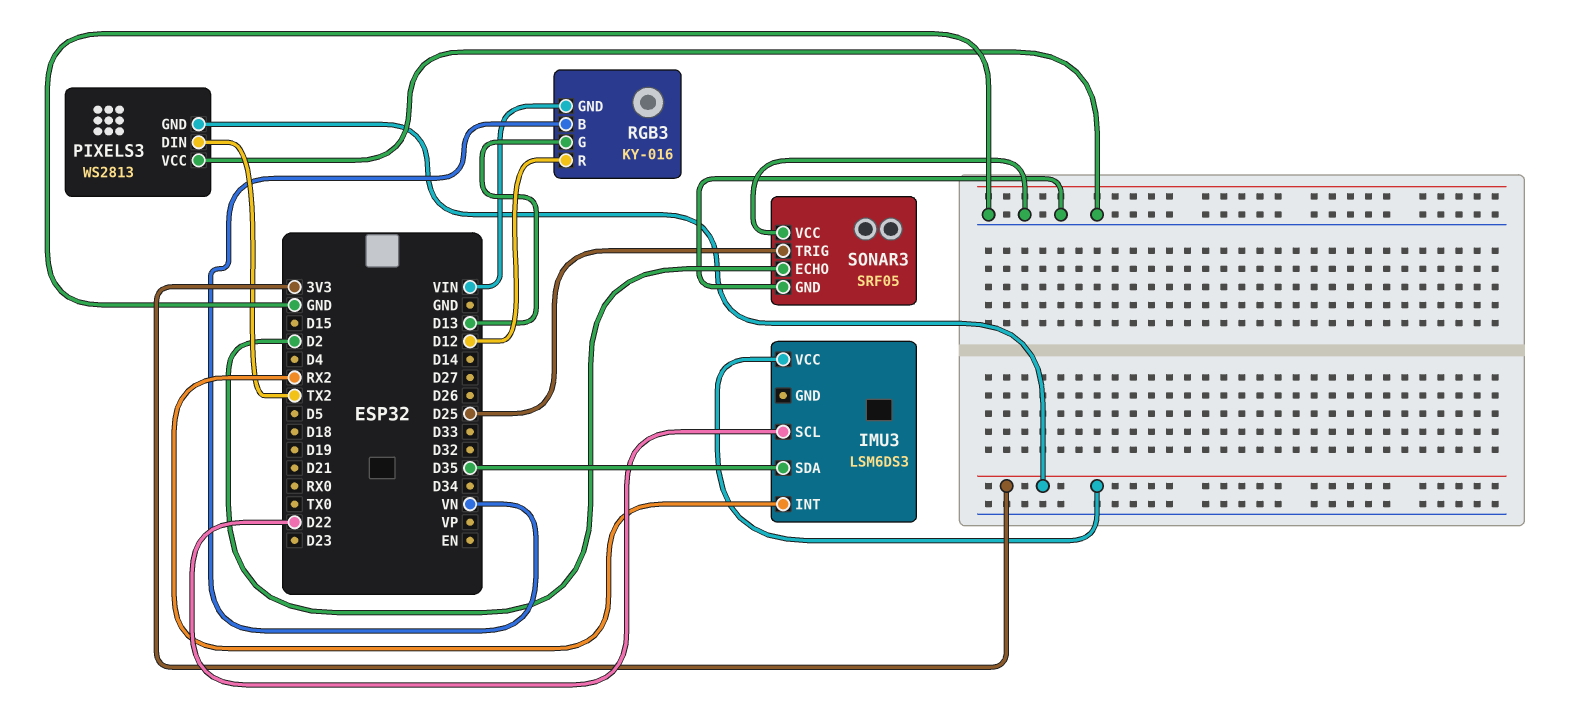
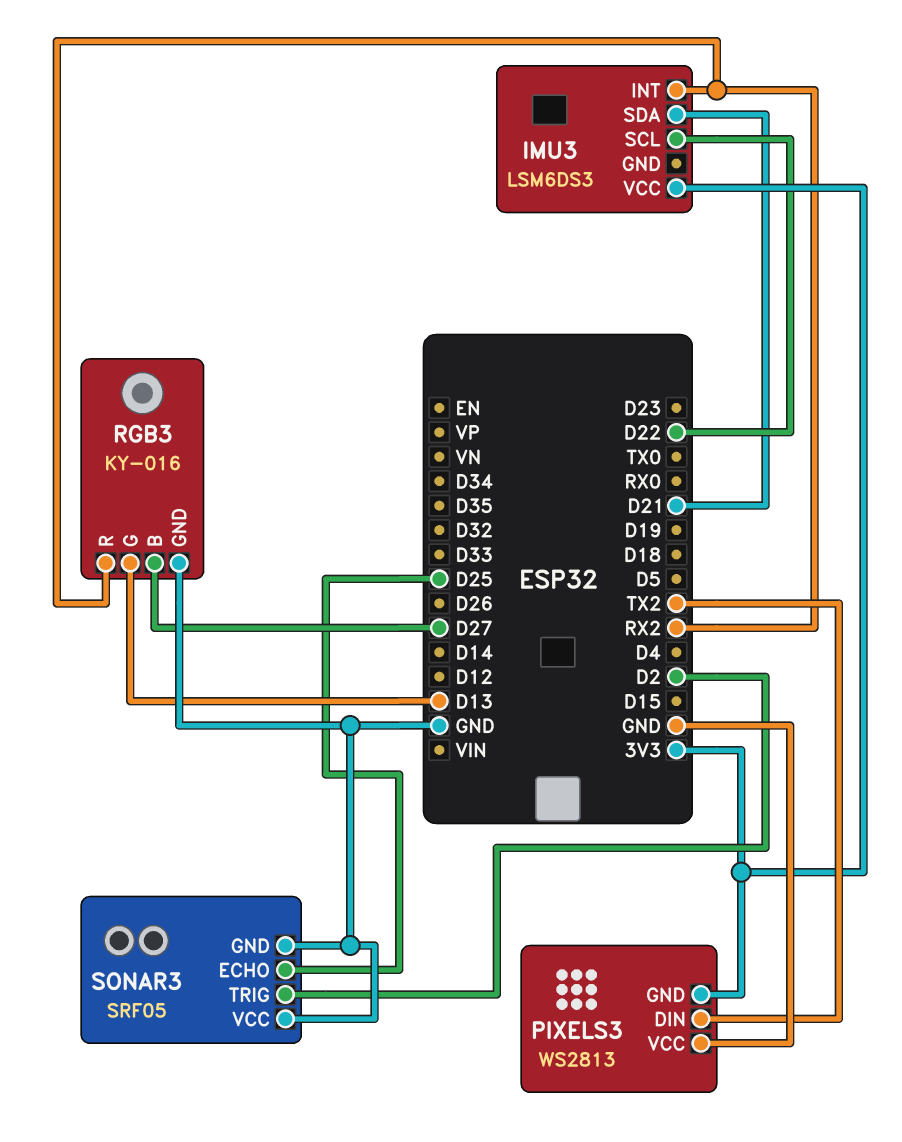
IMU3 pin SDA: D35 -> D21
RGB3 pin B: VN -> D27
RGB3 pin GND: VIN -> GND
RGB3 pin R: D12 -> RX2
SONAR3 pin ECHO: D2 -> D25
SONAR3 pin TRIG: D25 -> D2

